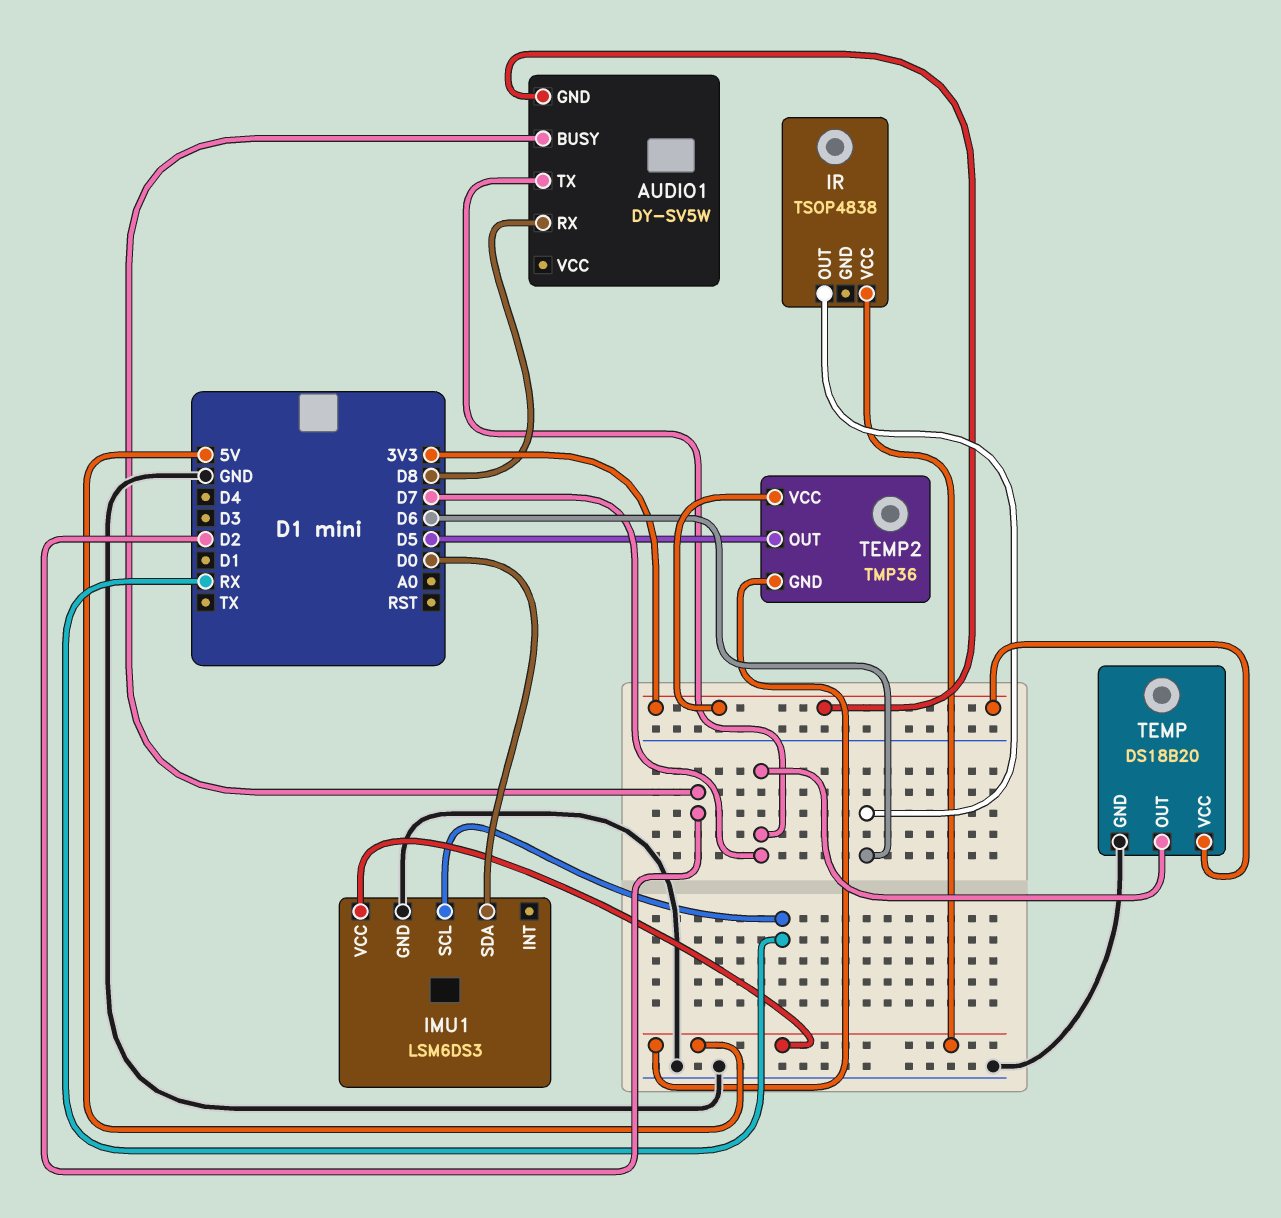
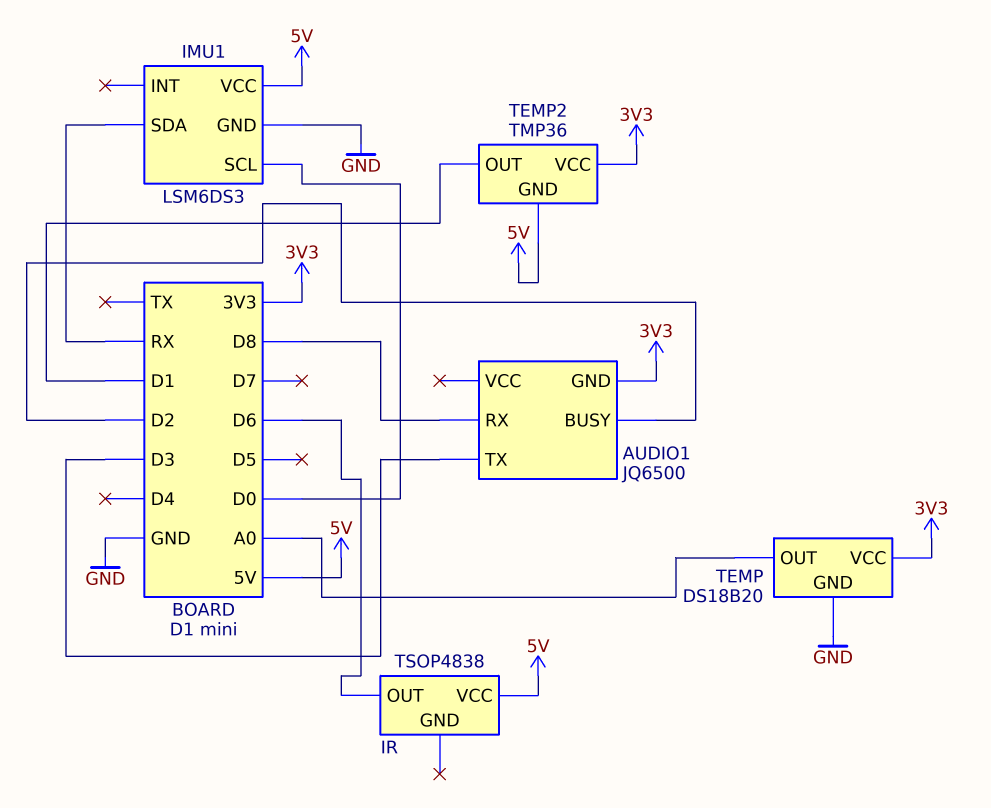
AUDIO1: DY-SV5W -> JQ6500
AUDIO1 pin TX: D7 -> D3
IMU1 pin SCL: RX -> D0
IMU1 pin SDA: D0 -> RX
TEMP pin OUT: D7 -> A0
TEMP2 pin OUT: D5 -> D1

